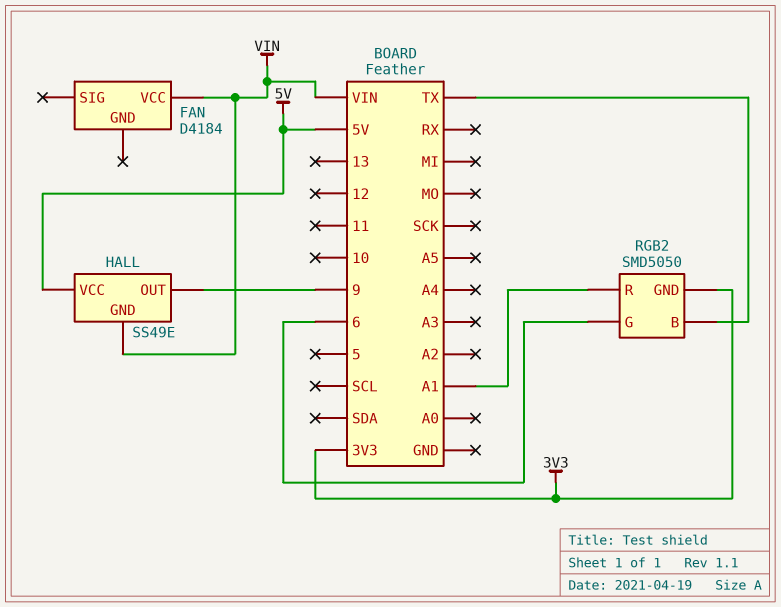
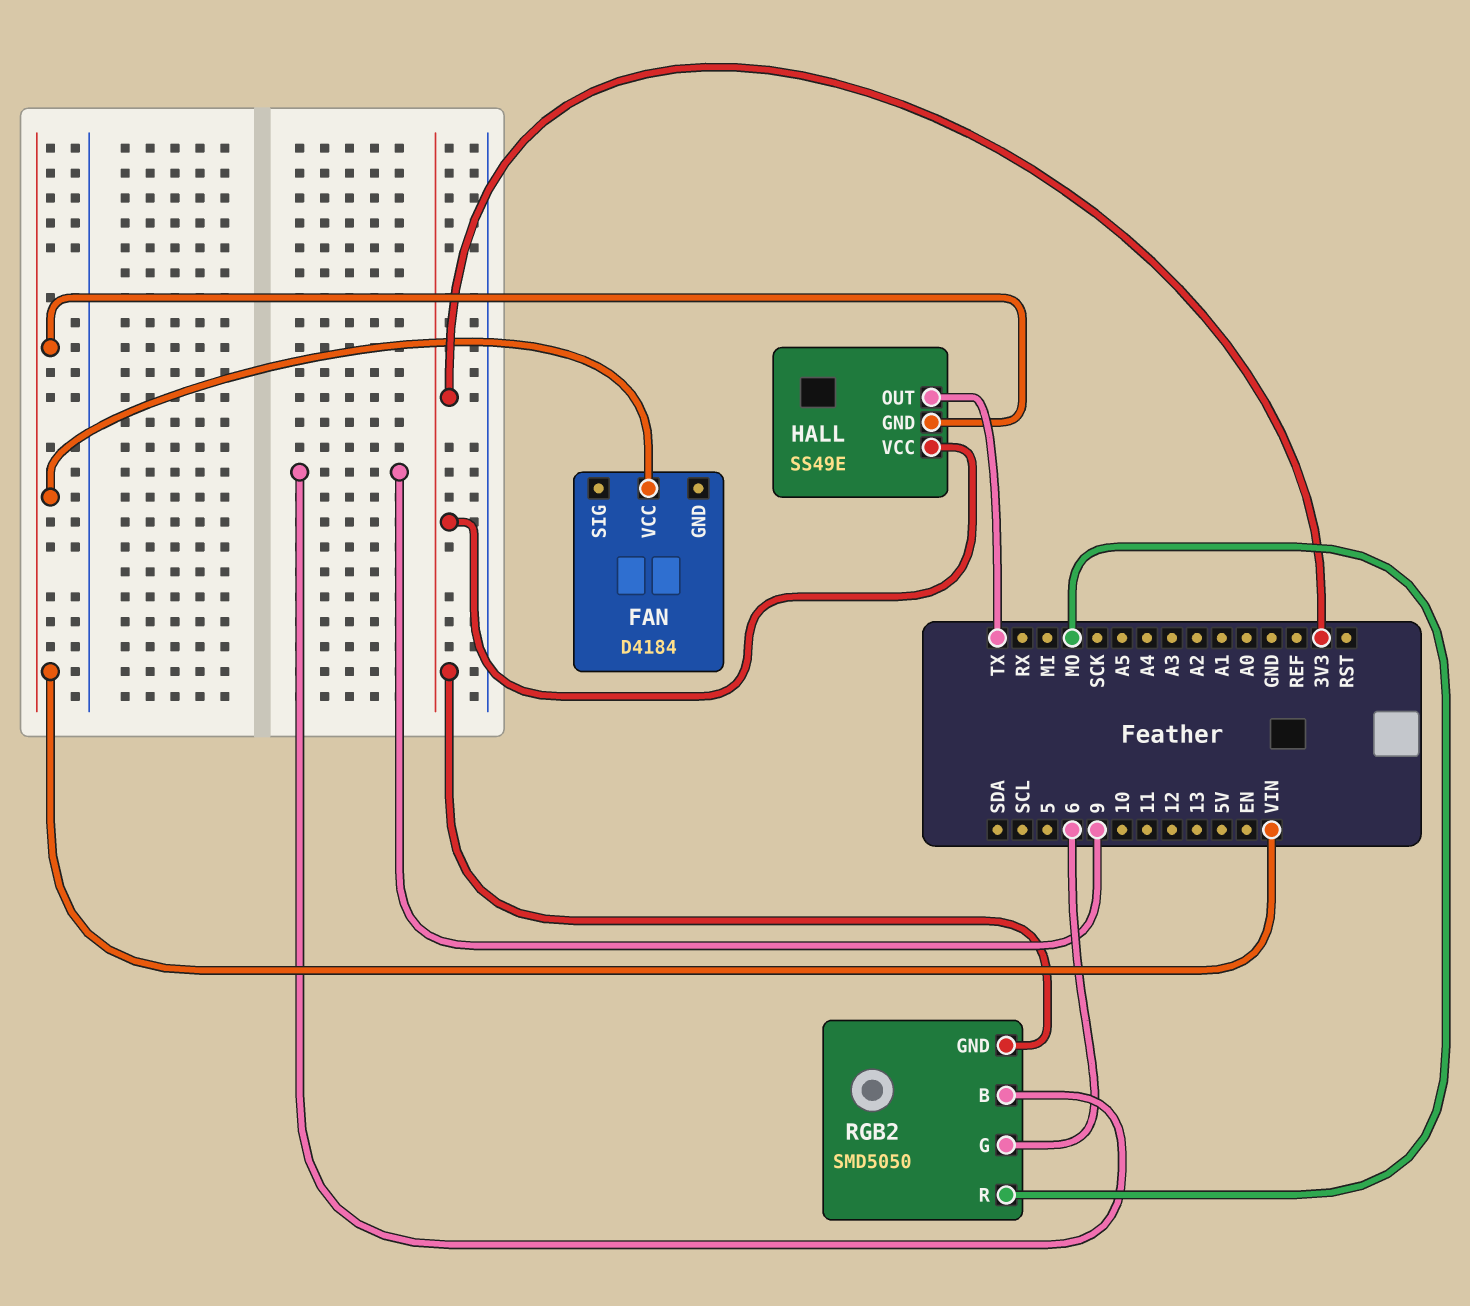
HALL pin OUT: 9 -> TX
HALL pin VCC: 5V -> 3V3
RGB2 pin B: TX -> 9
RGB2 pin R: A1 -> MO

